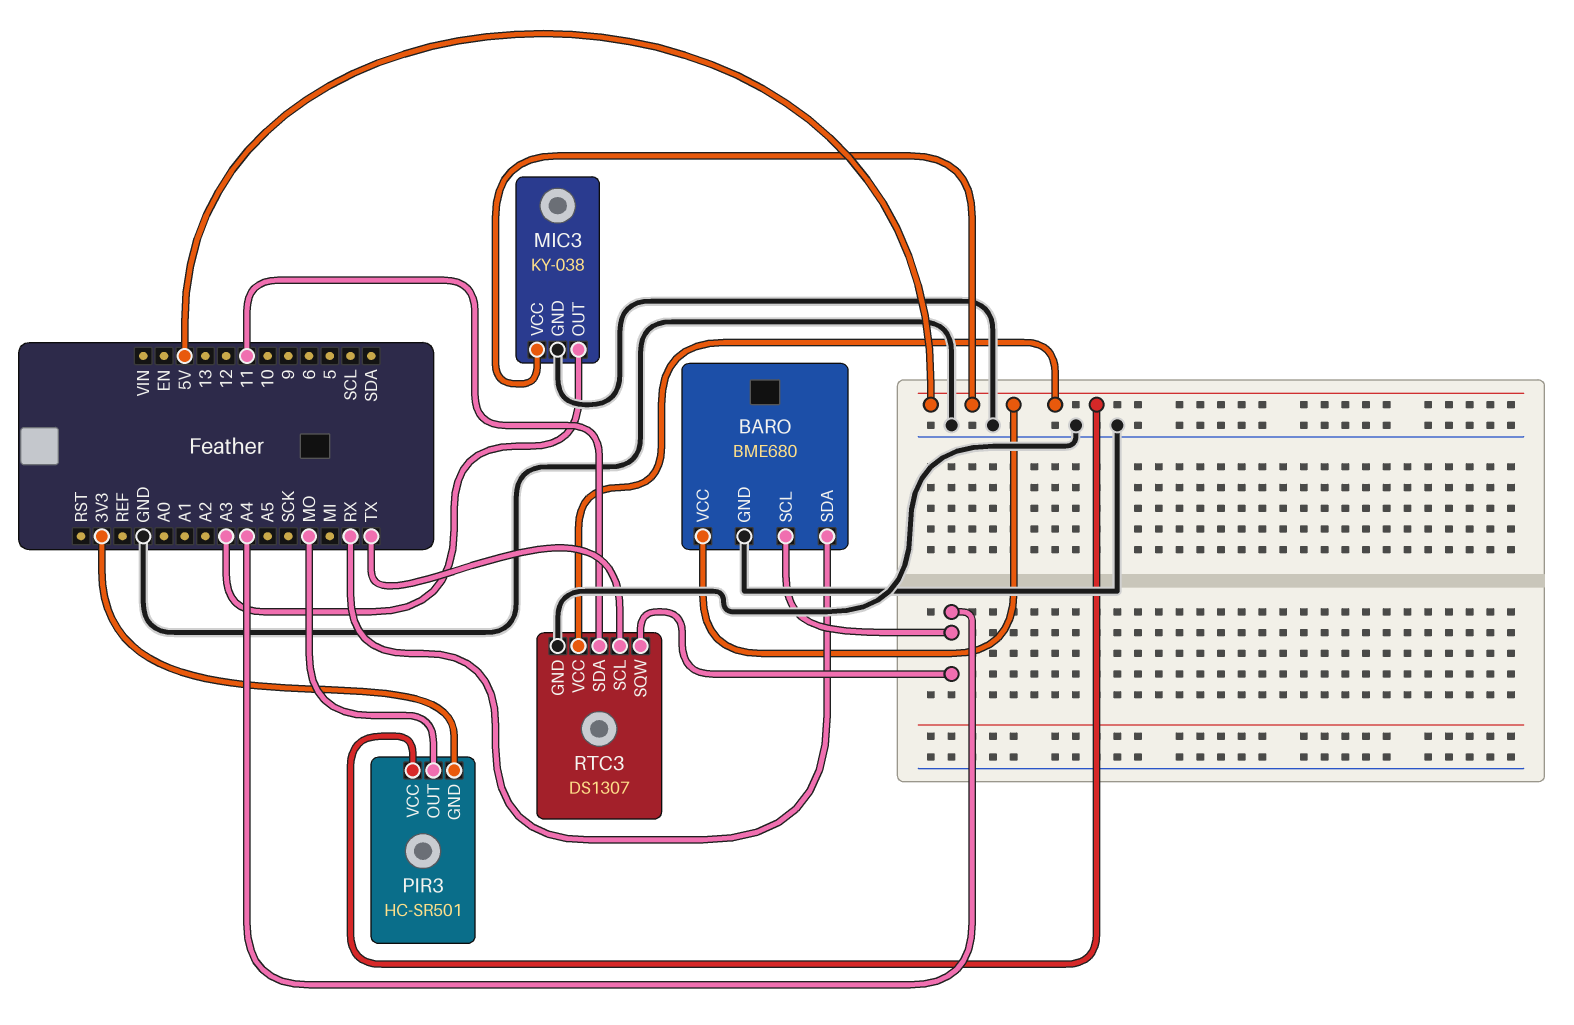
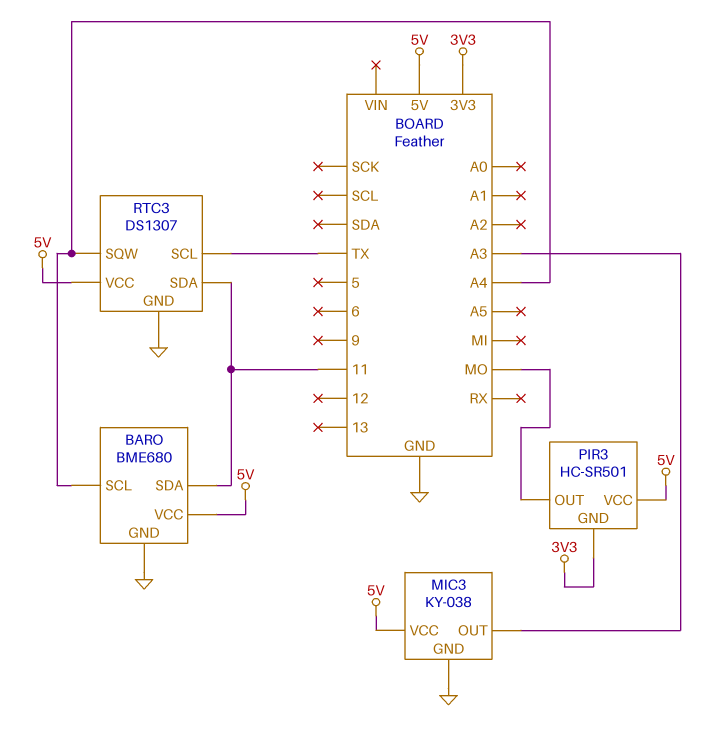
BARO pin SDA: RX -> 11

